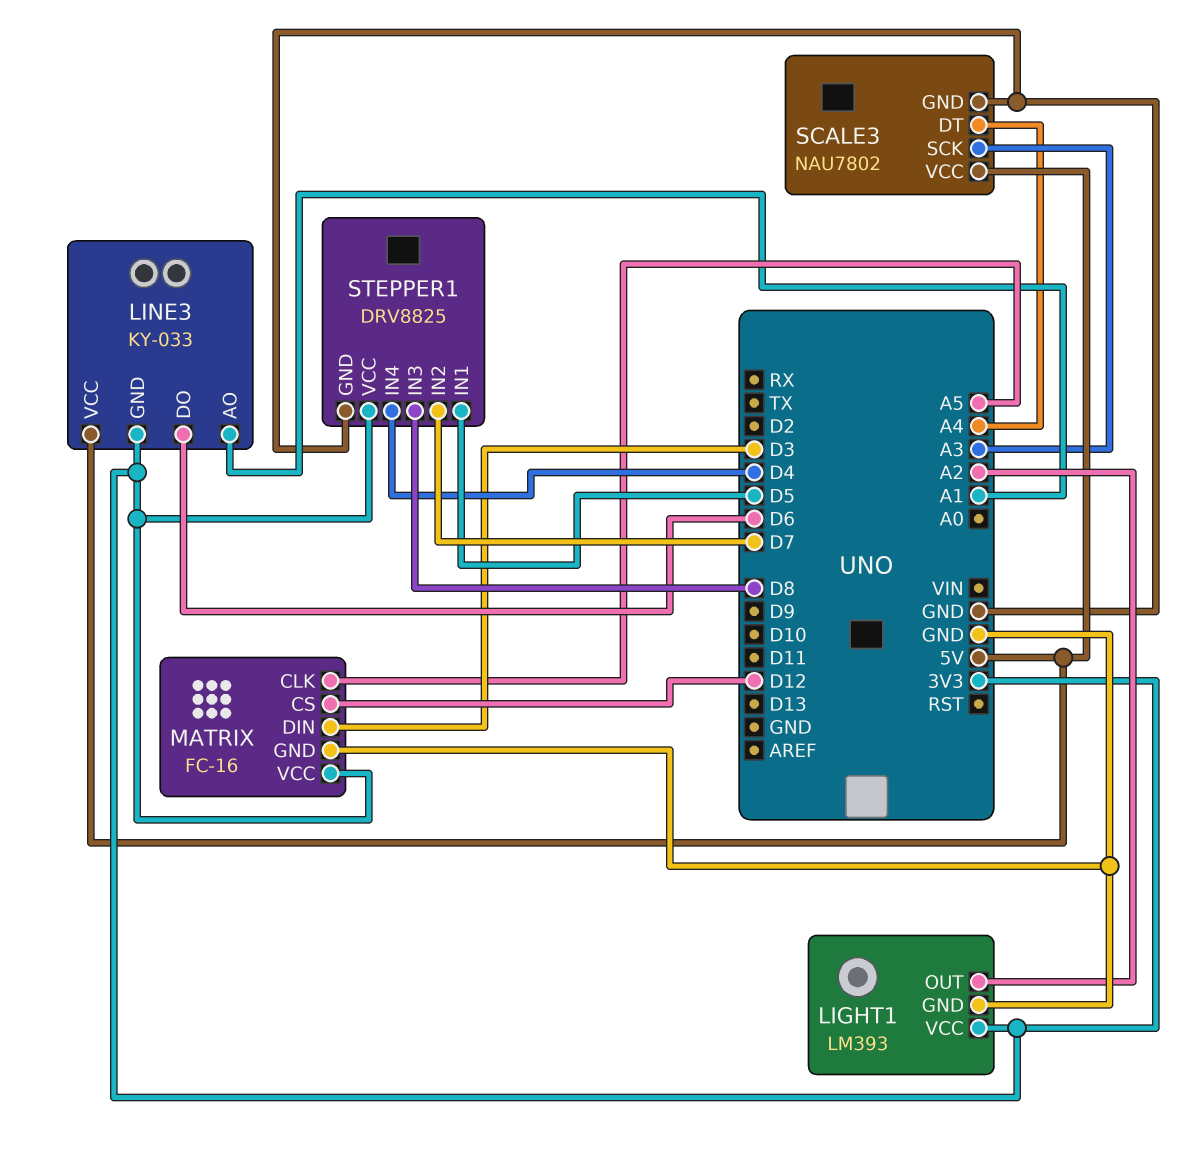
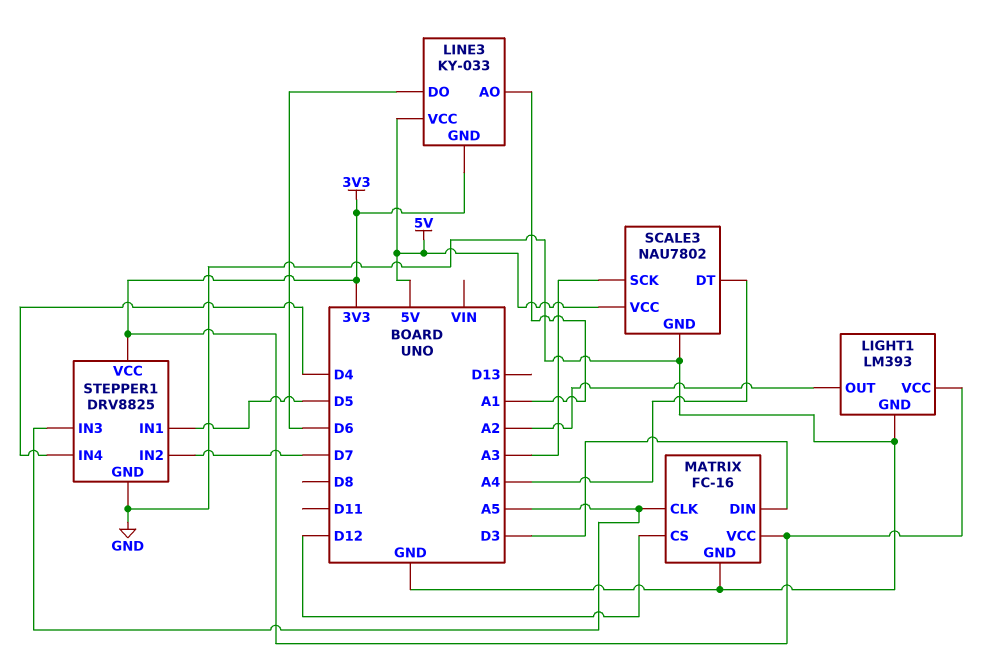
STEPPER1 pin IN3: D8 -> A5

